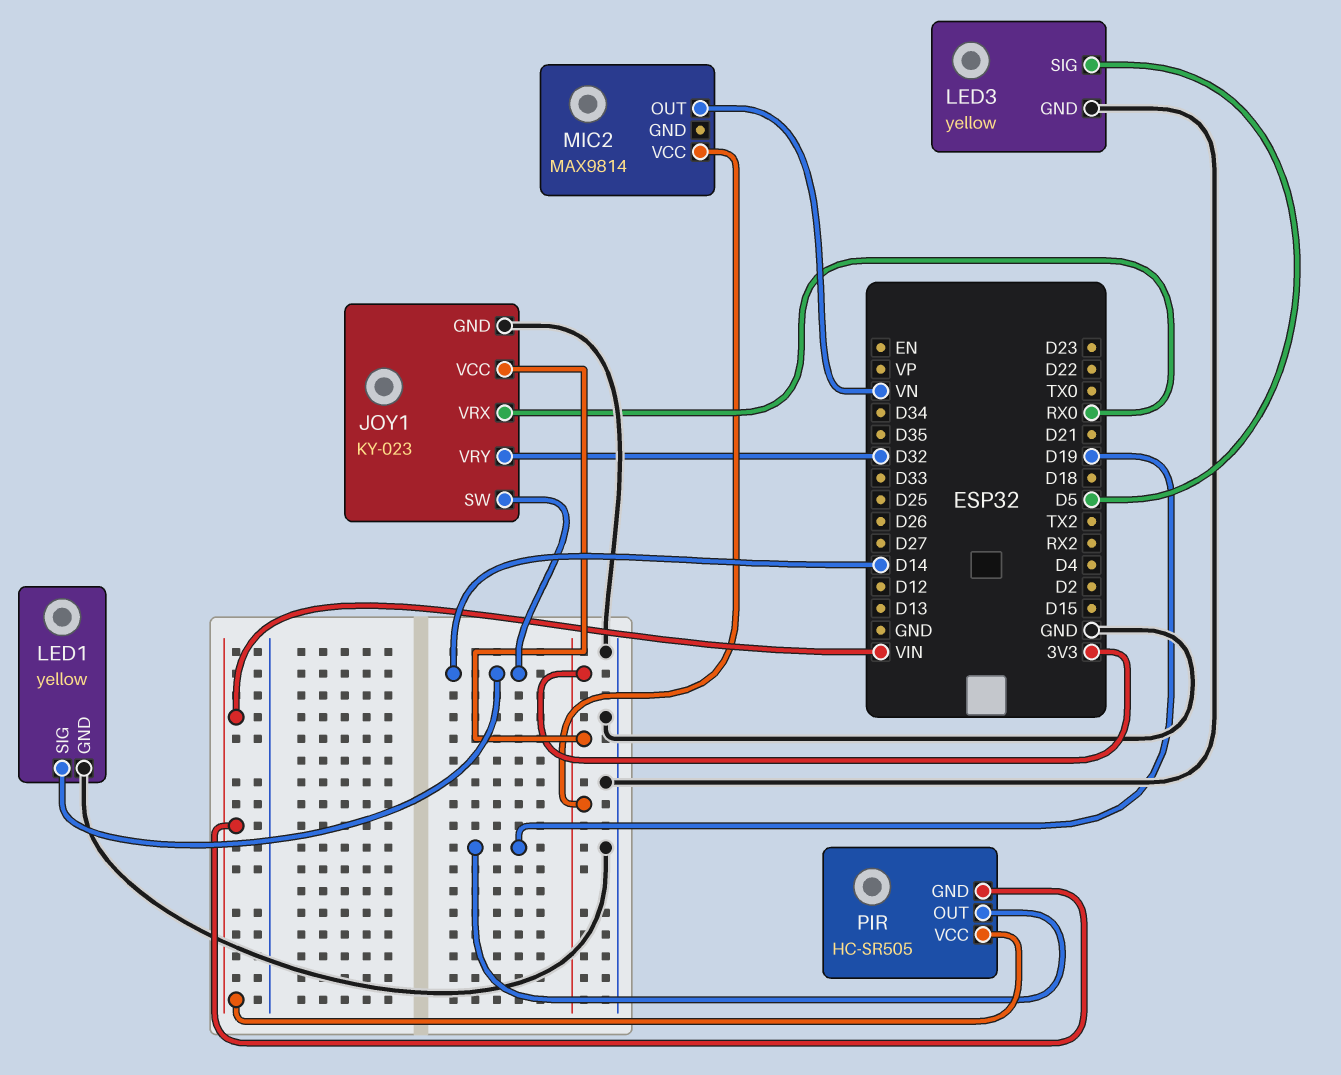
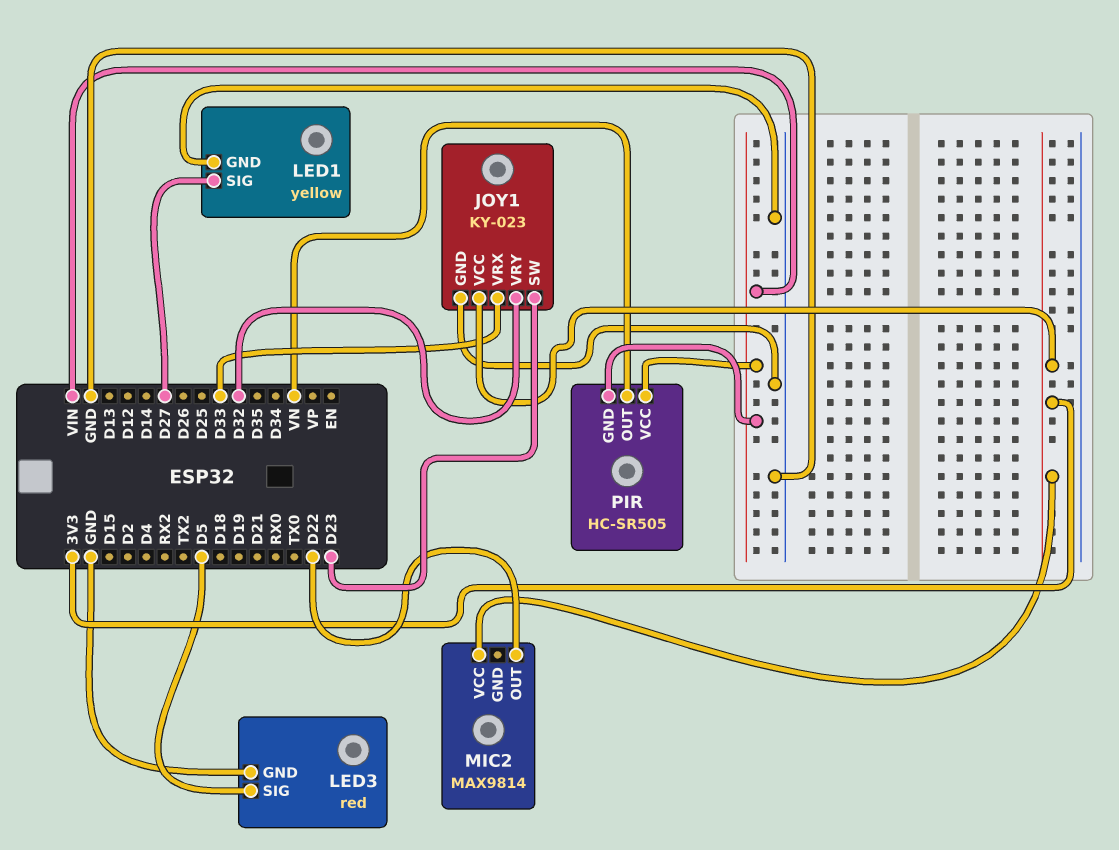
JOY1 pin SW: D14 -> D23
JOY1 pin VRX: RX0 -> D33
LED1 pin SIG: D14 -> D27
LED3: yellow -> red
MIC2 pin OUT: VN -> D22
PIR pin OUT: D19 -> VN

